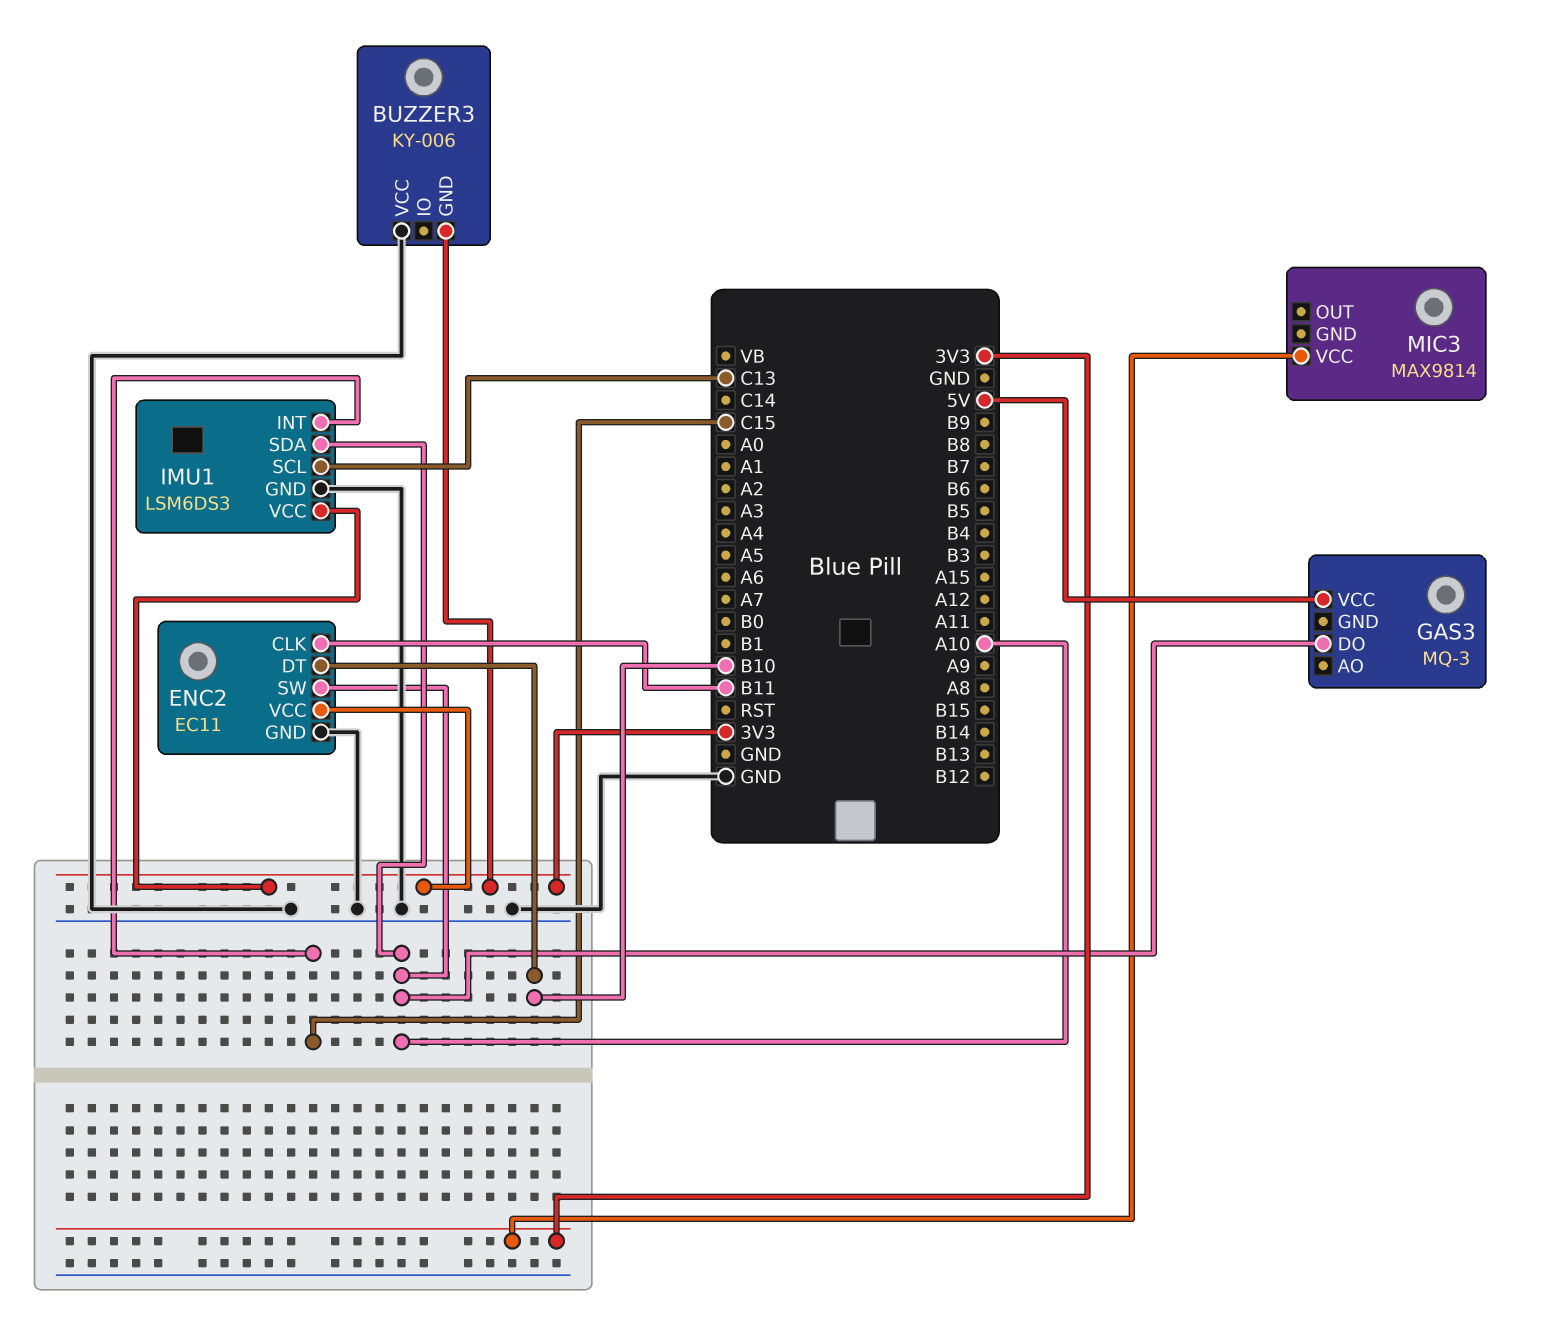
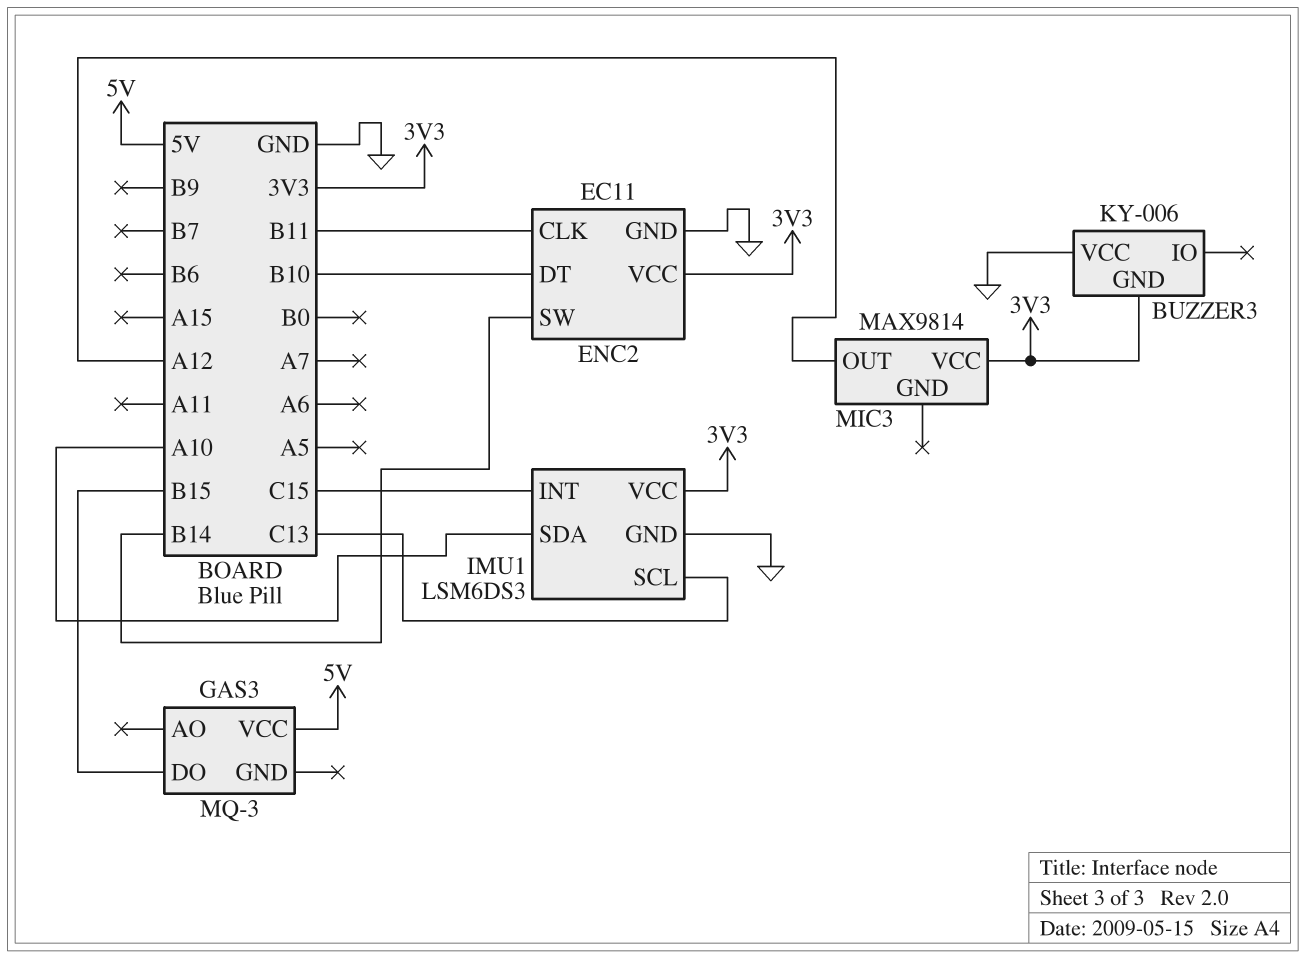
ENC2 pin SW: A10 -> B14
GAS3 pin DO: A10 -> B15
MIC3 pin OUT: none -> A12

